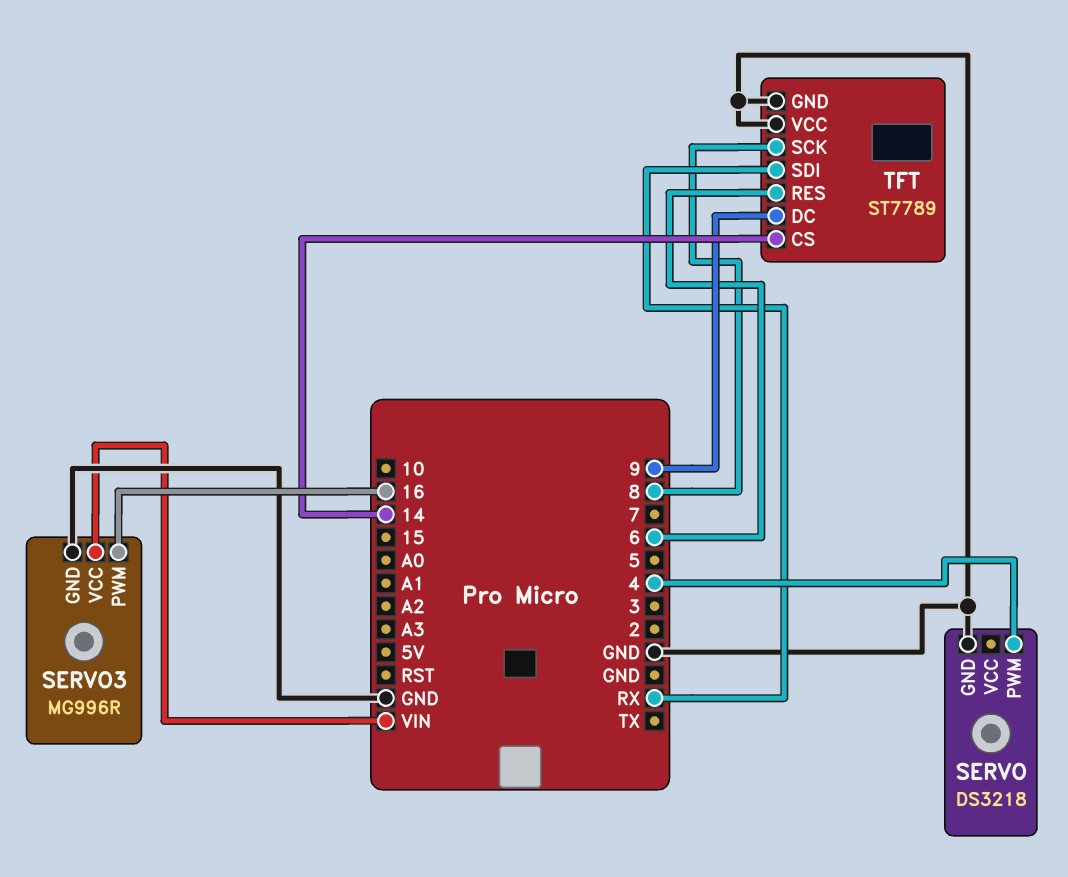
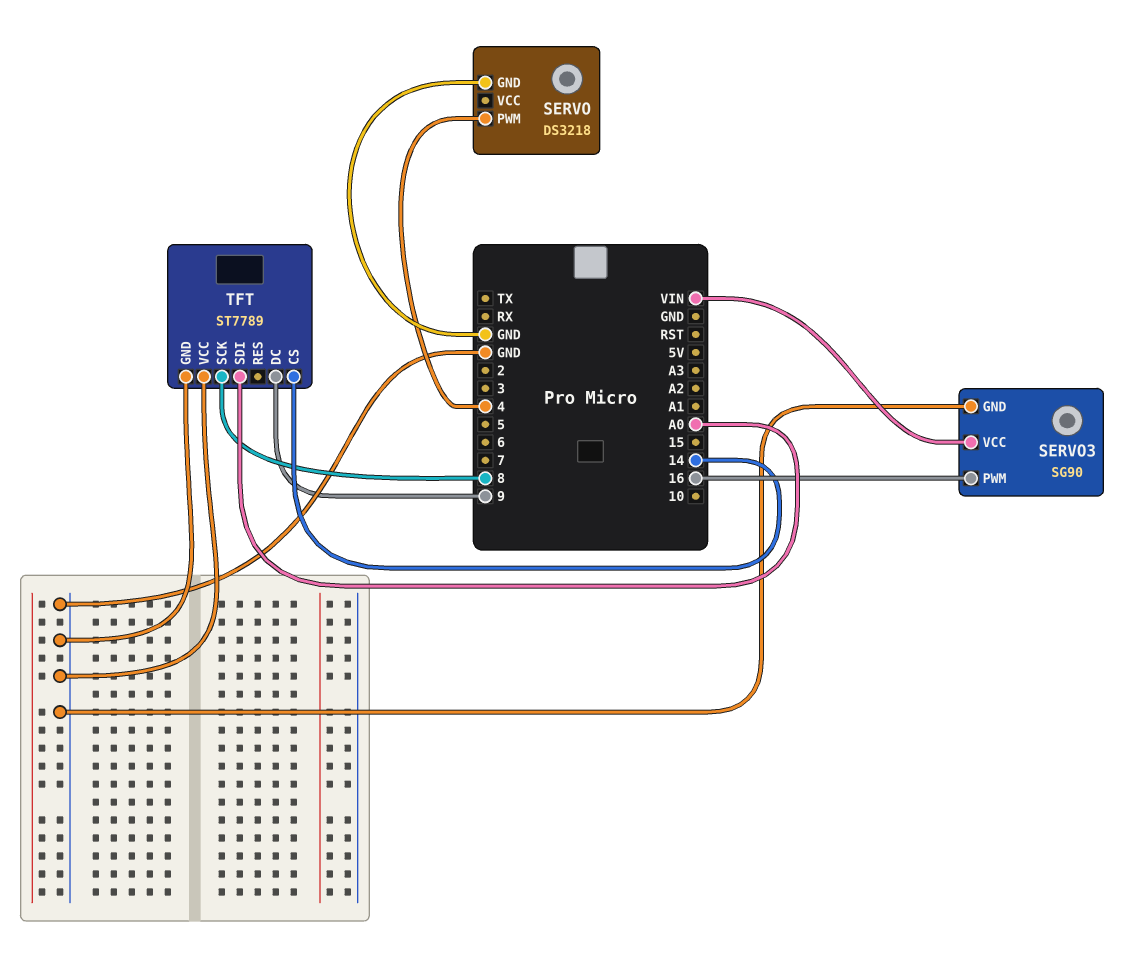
SERVO3: MG996R -> SG90
TFT pin RES: 6 -> none
TFT pin SDI: RX -> A0

